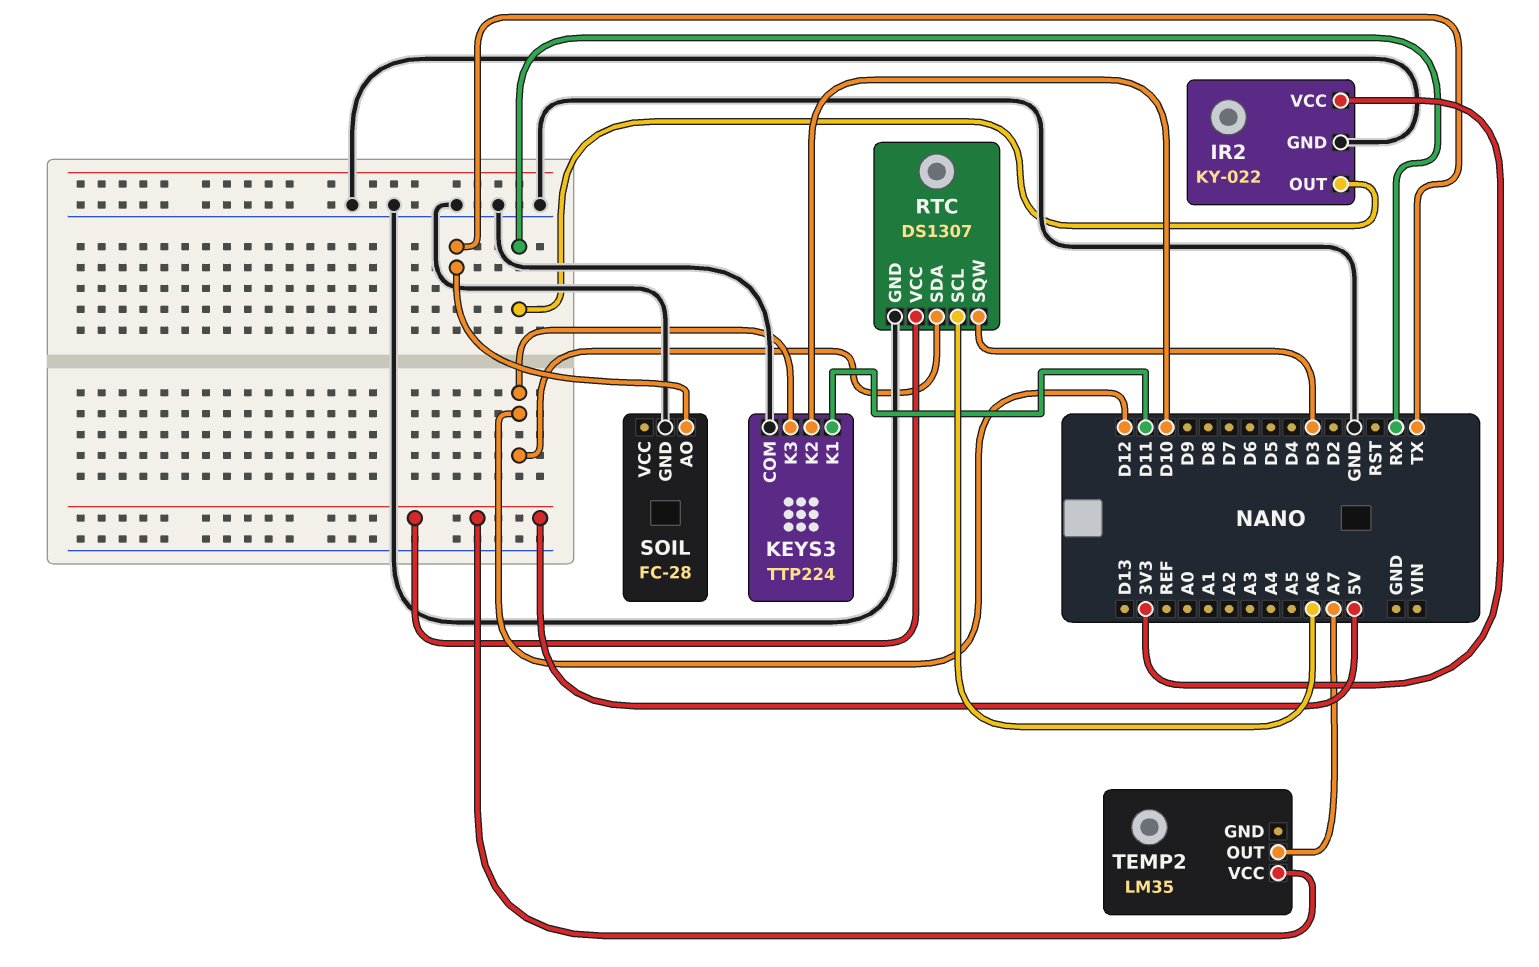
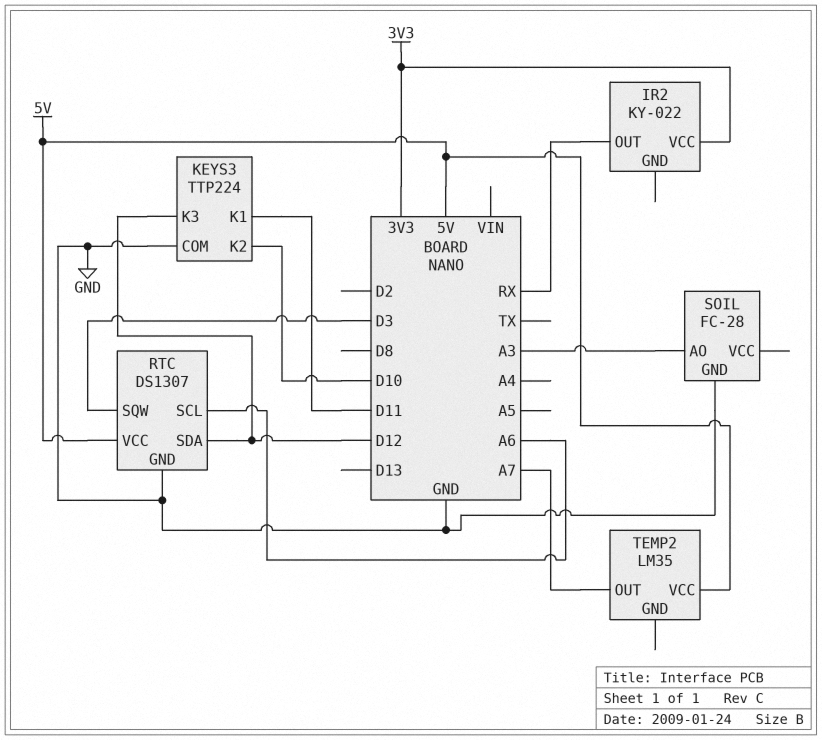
IR2 pin GND: GND -> none
SOIL pin AO: TX -> A3

